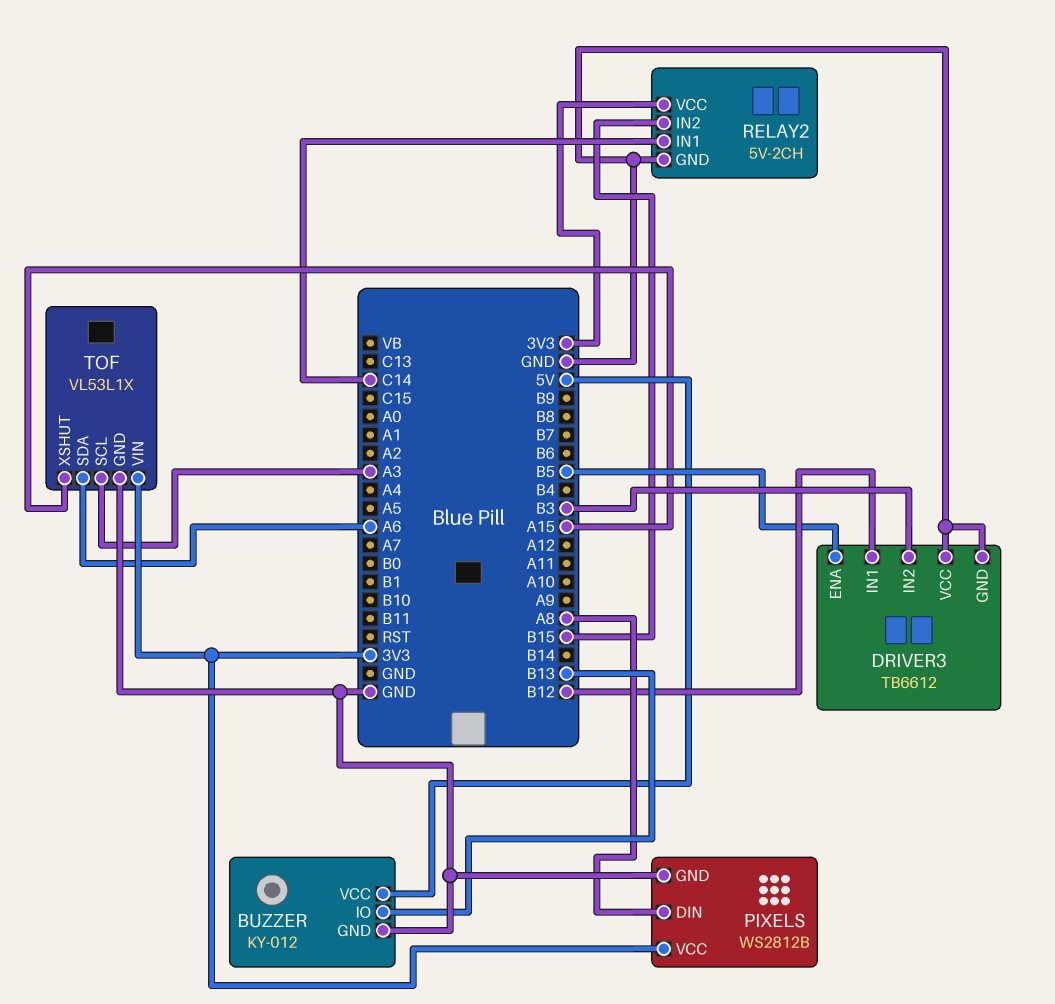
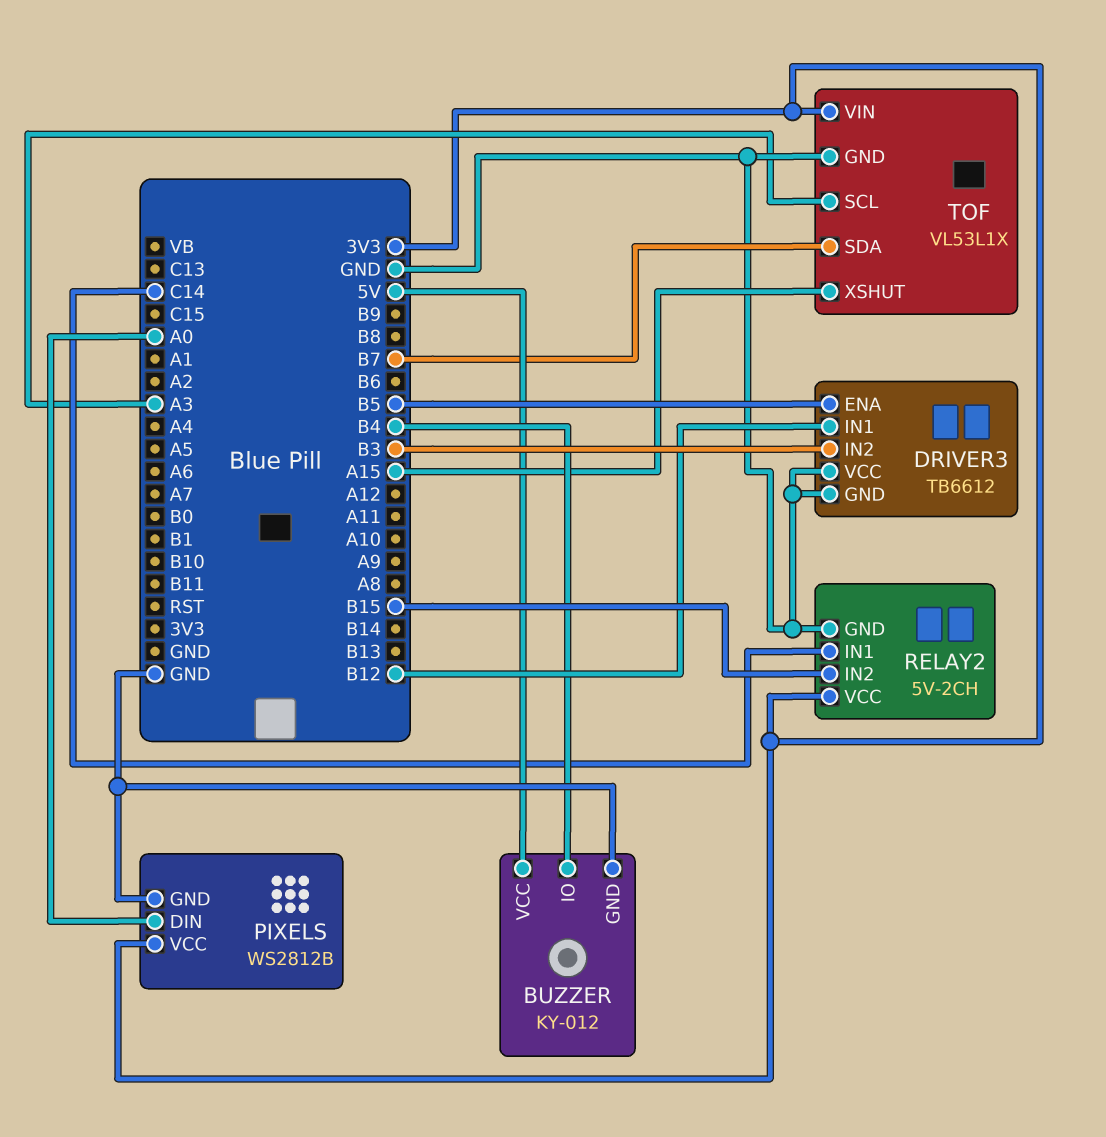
BUZZER pin IO: B13 -> B4
PIXELS pin DIN: A8 -> A0
TOF pin SDA: A6 -> B7

